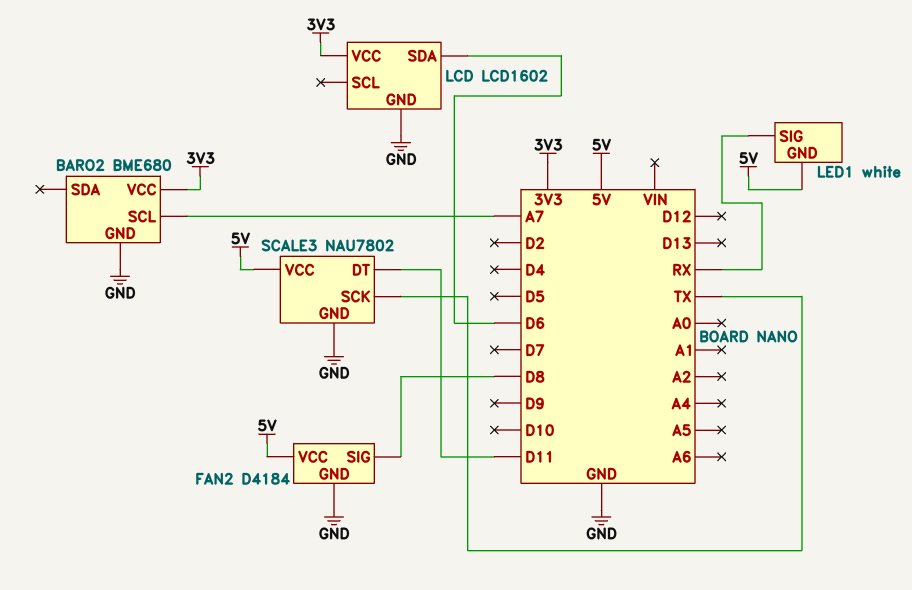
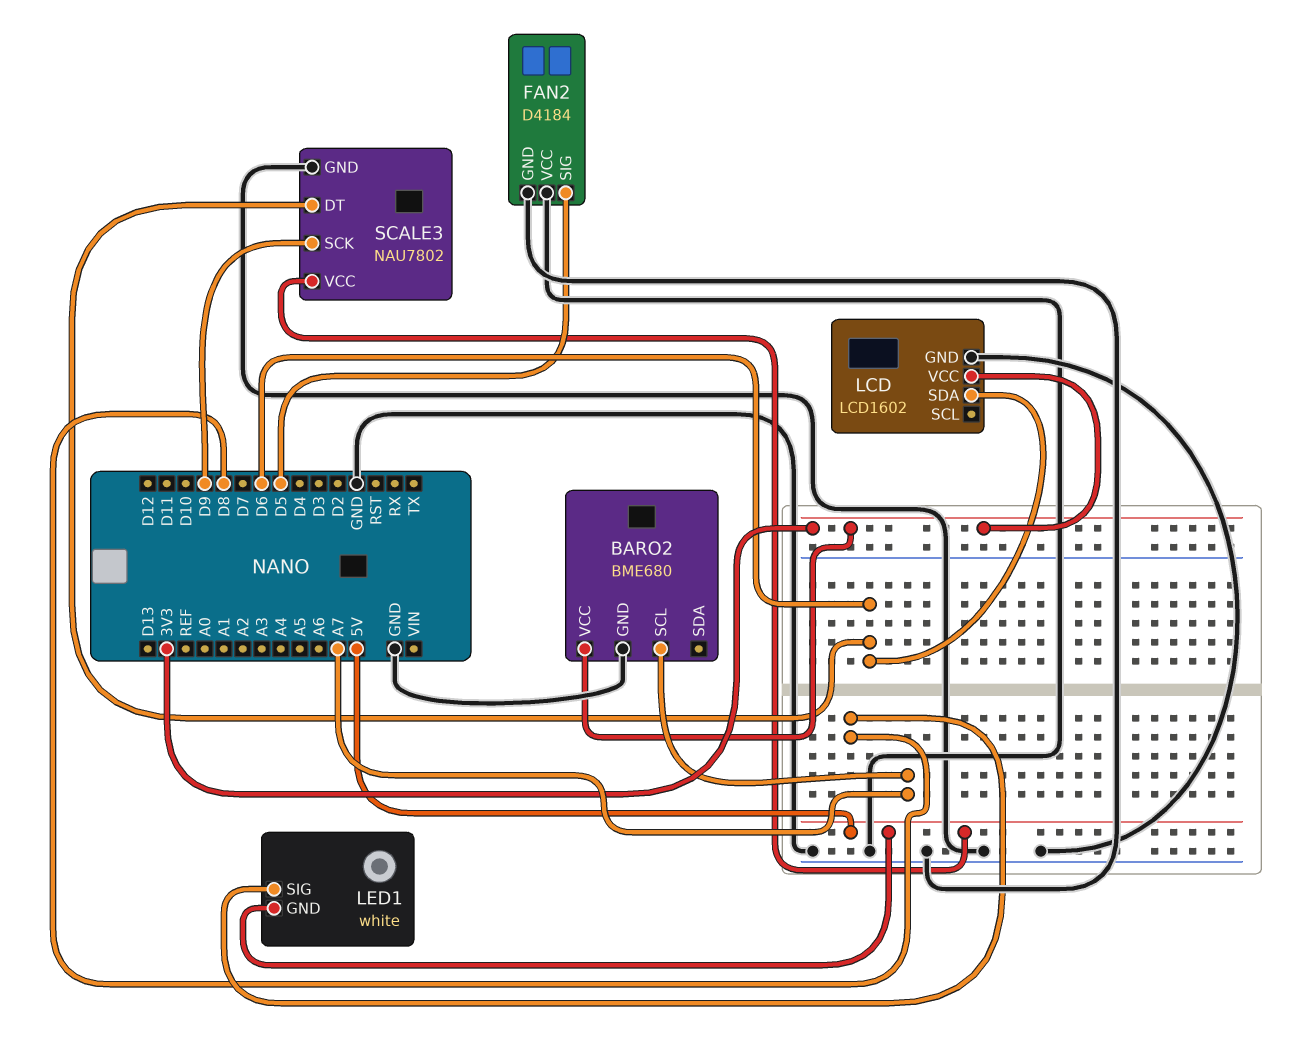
FAN2 pin SIG: D8 -> D5
FAN2 pin VCC: 5V -> GND
LED1 pin SIG: RX -> D8
SCALE3 pin DT: D11 -> D6
SCALE3 pin SCK: TX -> D9

